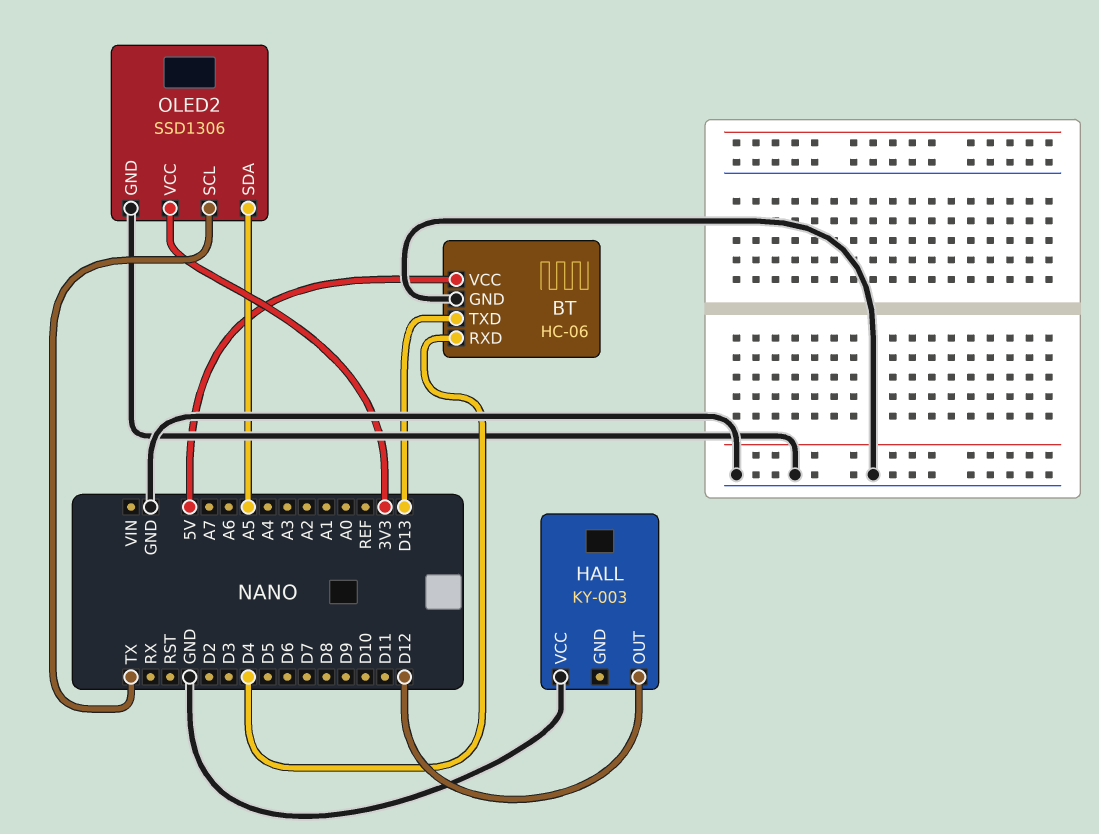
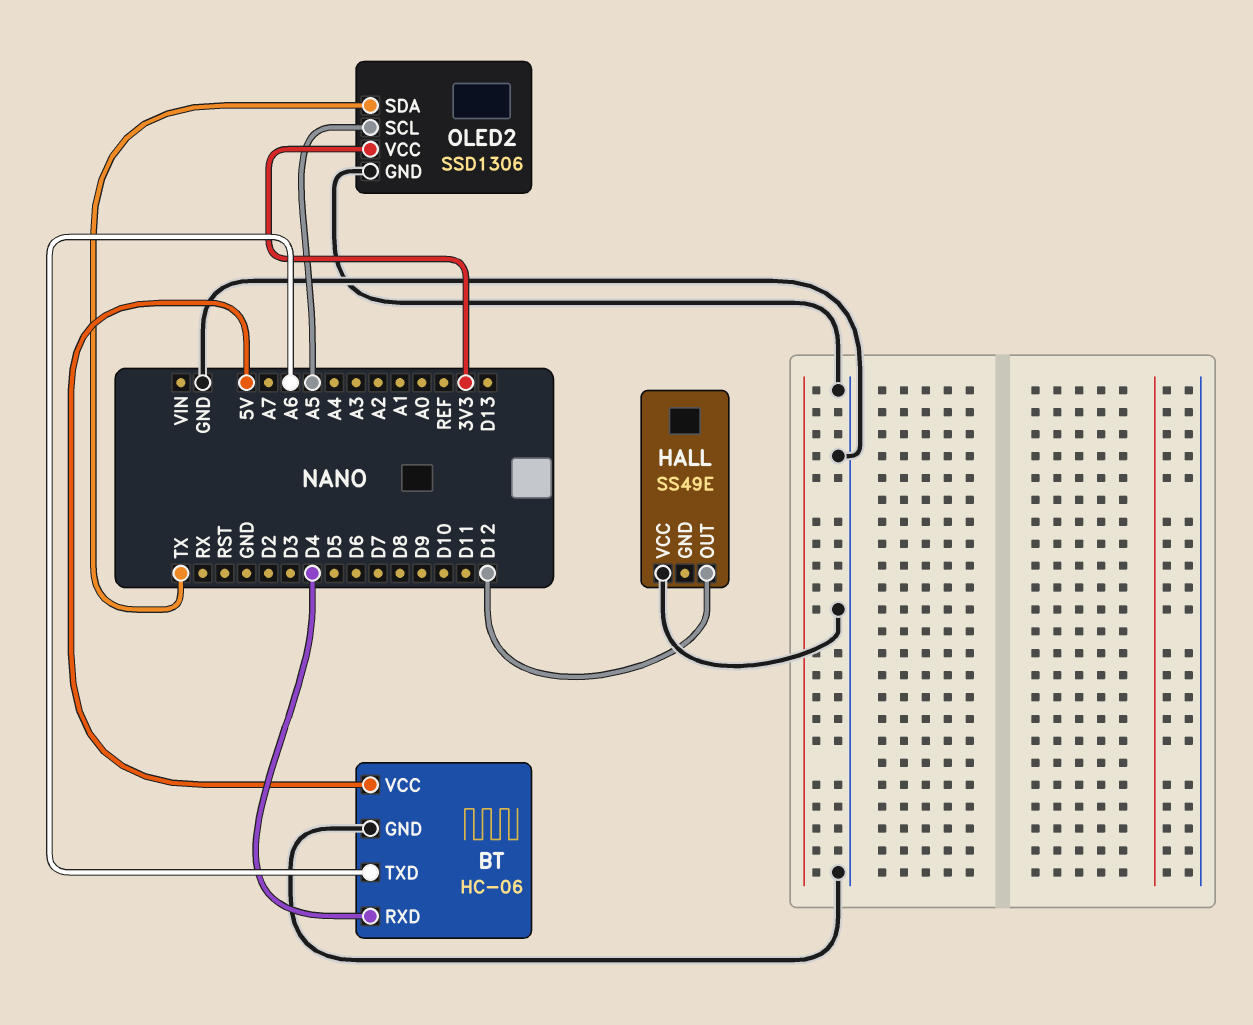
BT pin TXD: D13 -> A6
HALL: KY-003 -> SS49E
OLED2 pin SCL: TX -> A5
OLED2 pin SDA: A5 -> TX

